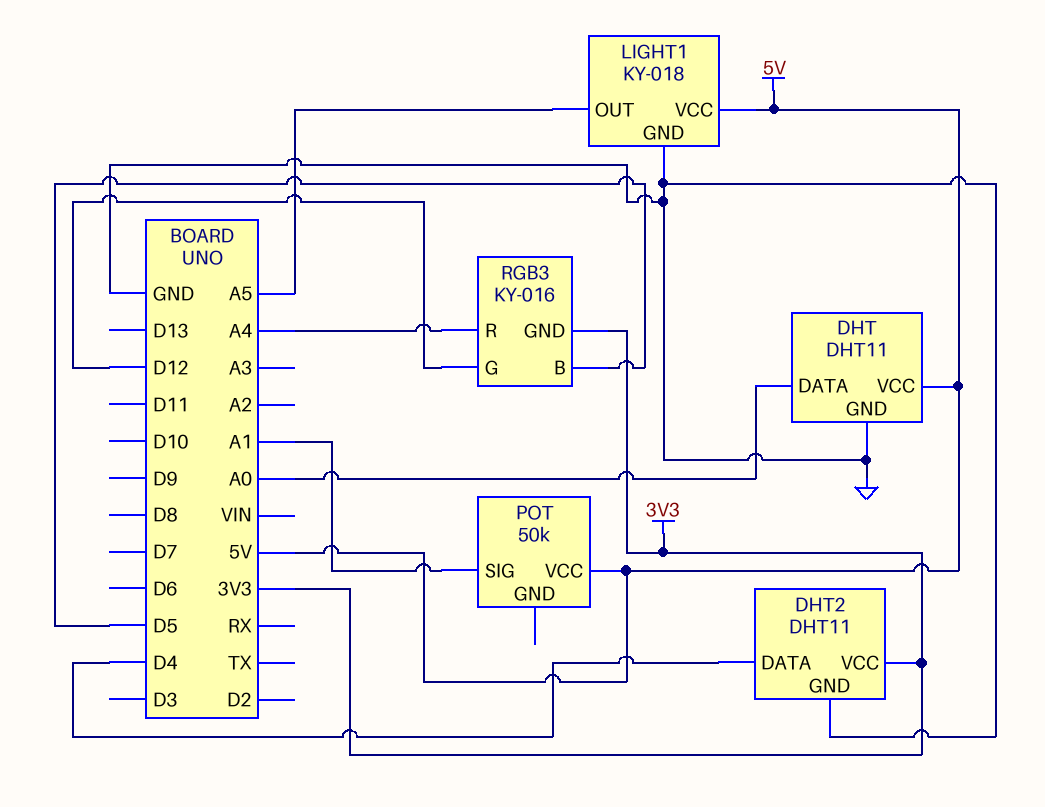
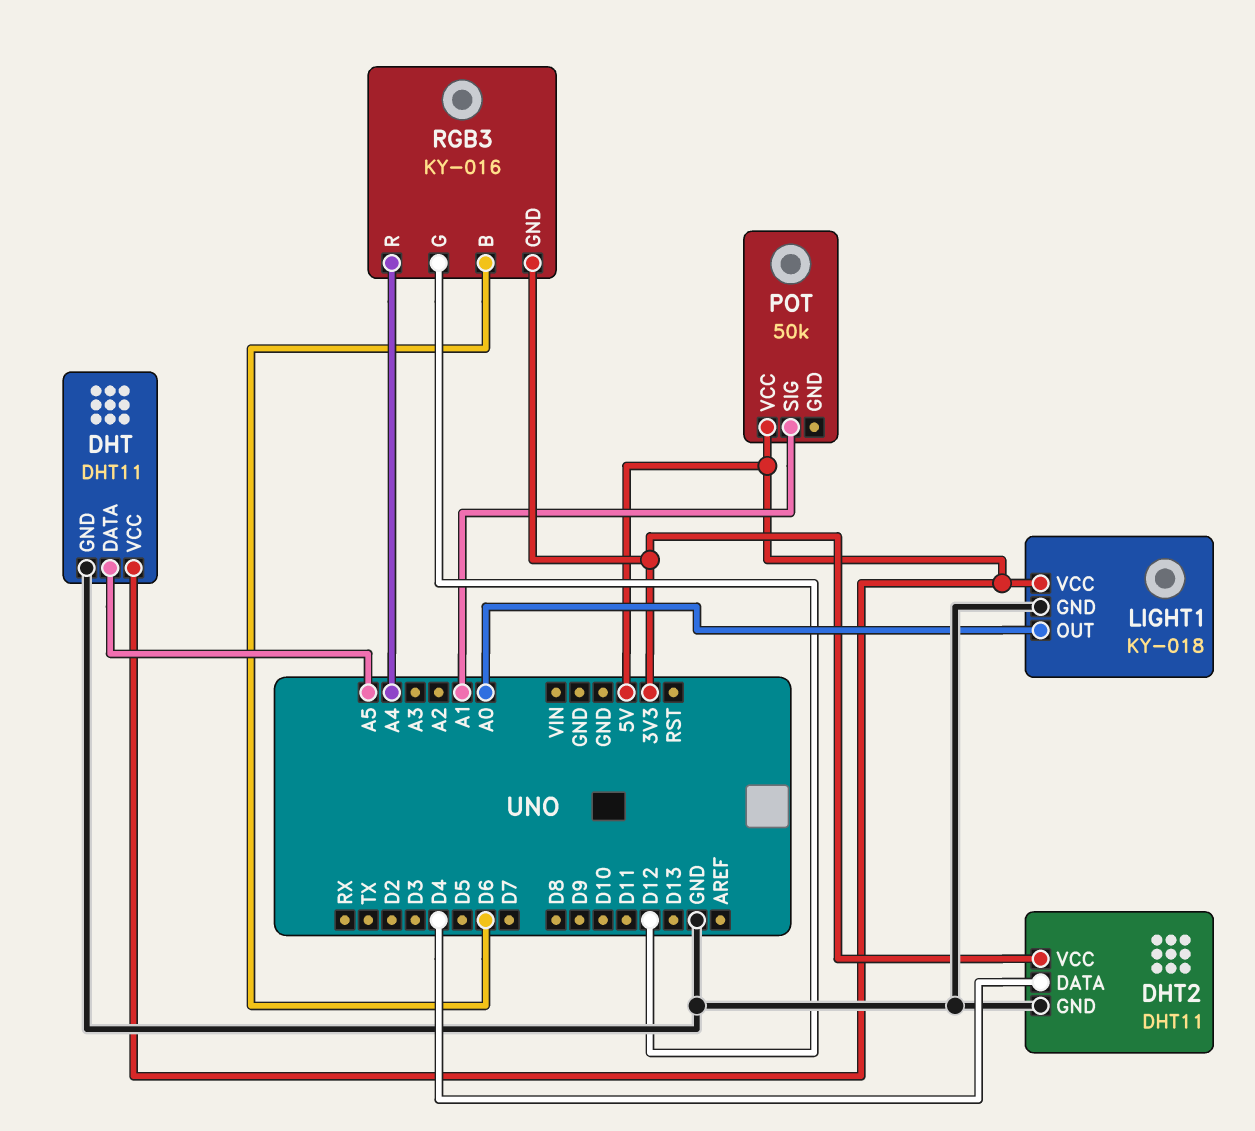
DHT pin DATA: A0 -> A5
LIGHT1 pin OUT: A5 -> A0
RGB3 pin B: D5 -> D6

